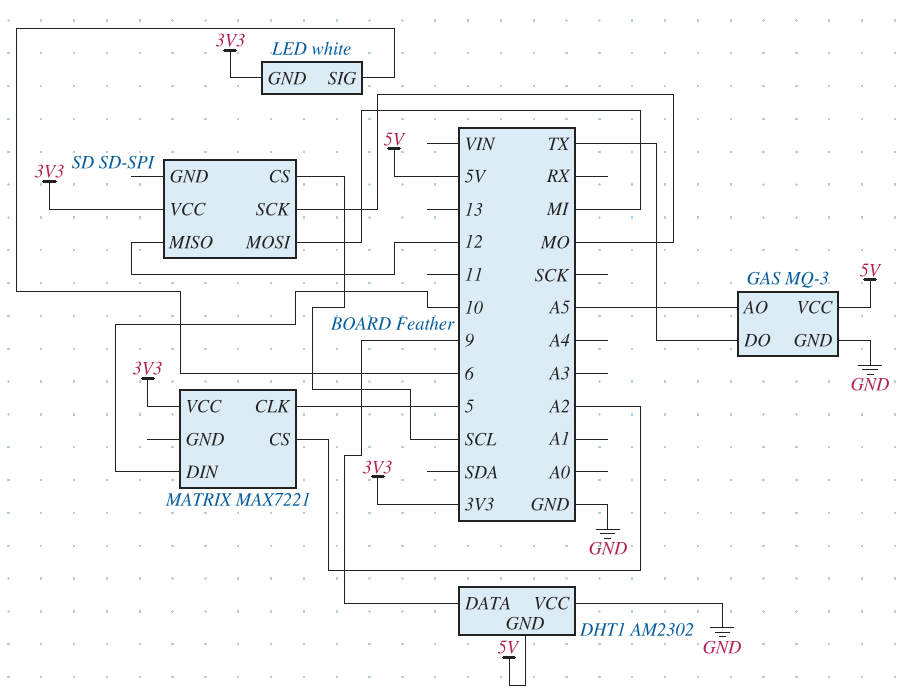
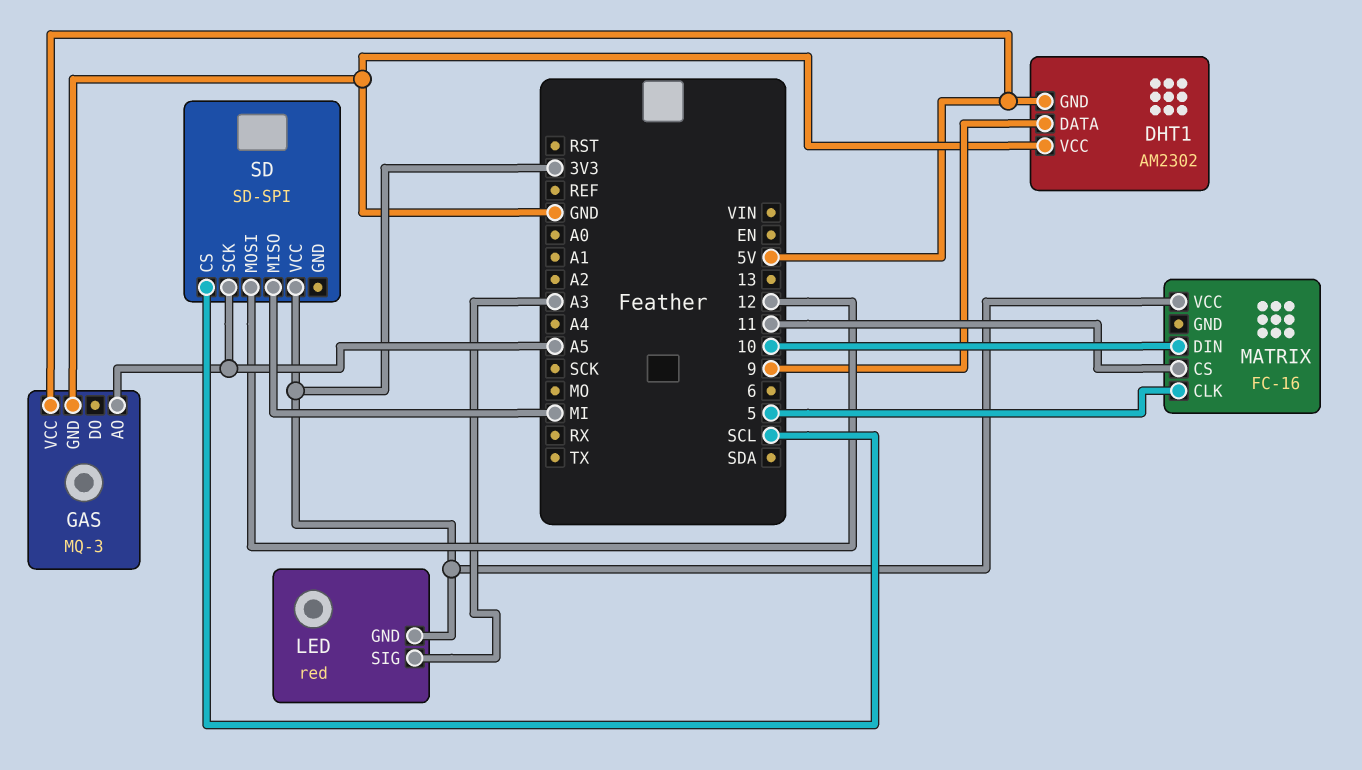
GAS pin DO: TX -> none
LED: white -> red
LED pin SIG: 6 -> A3
MATRIX: MAX7221 -> FC-16
MATRIX pin CS: A2 -> 11
SD pin MISO: 12 -> MI
SD pin MOSI: MI -> 12
SD pin SCK: MO -> A5

